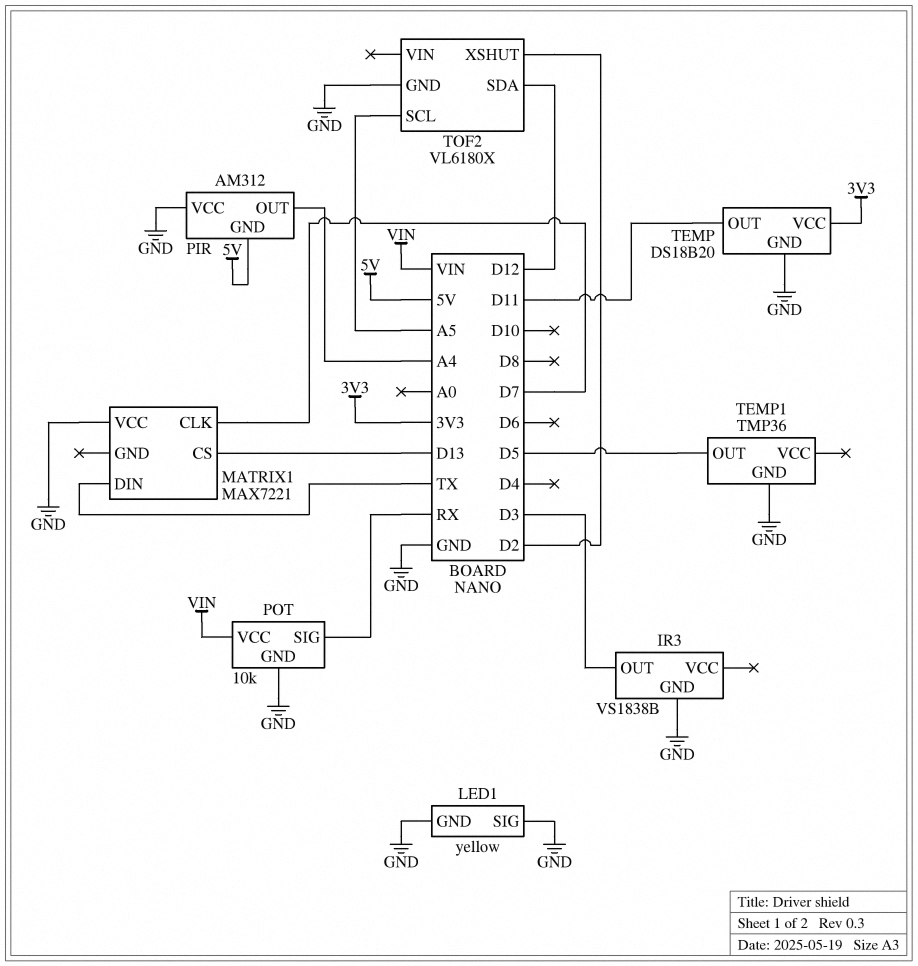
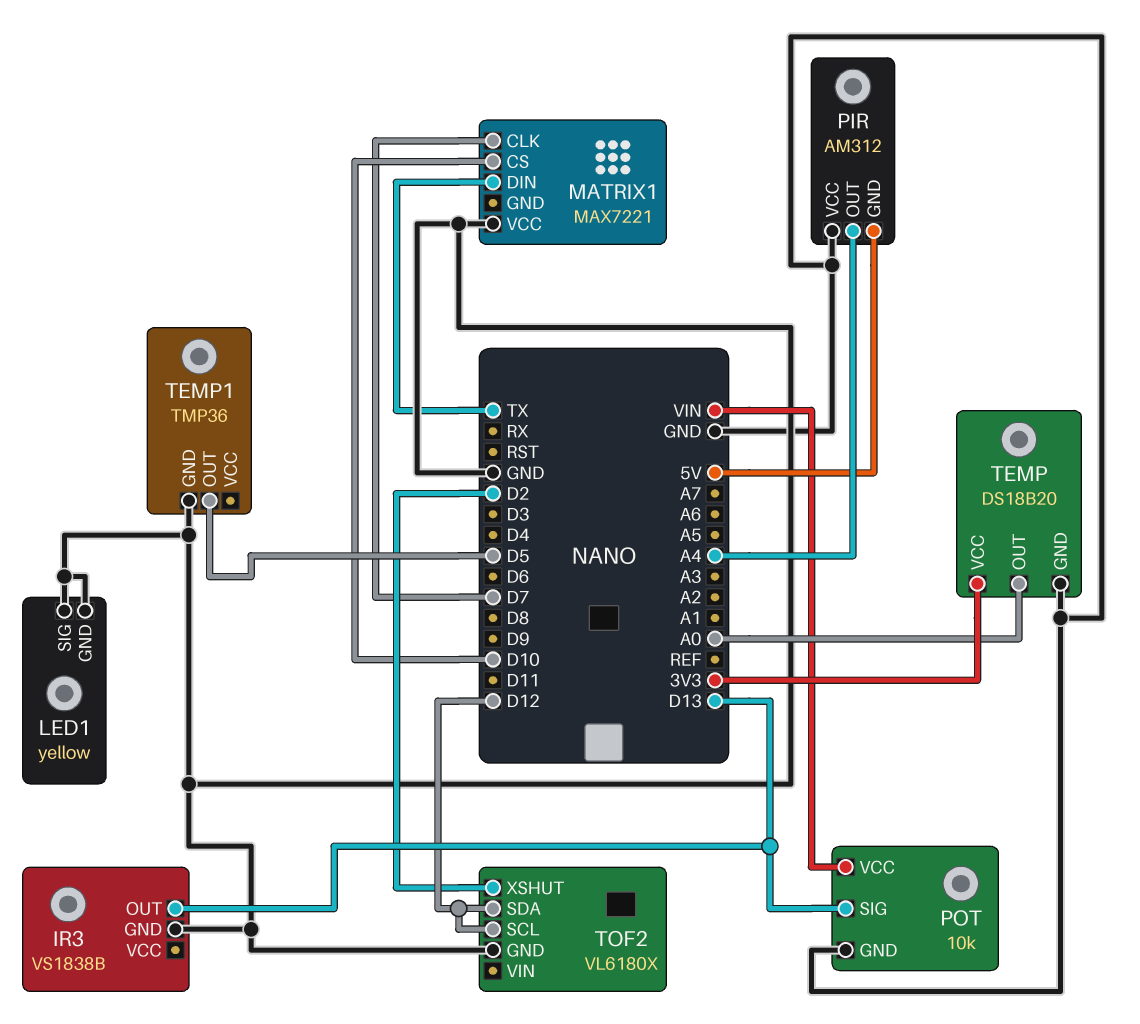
IR3 pin OUT: D3 -> D13
MATRIX1 pin CS: D13 -> D10
POT pin SIG: RX -> D13
TEMP pin OUT: D11 -> A0
TOF2 pin SCL: A5 -> D12

